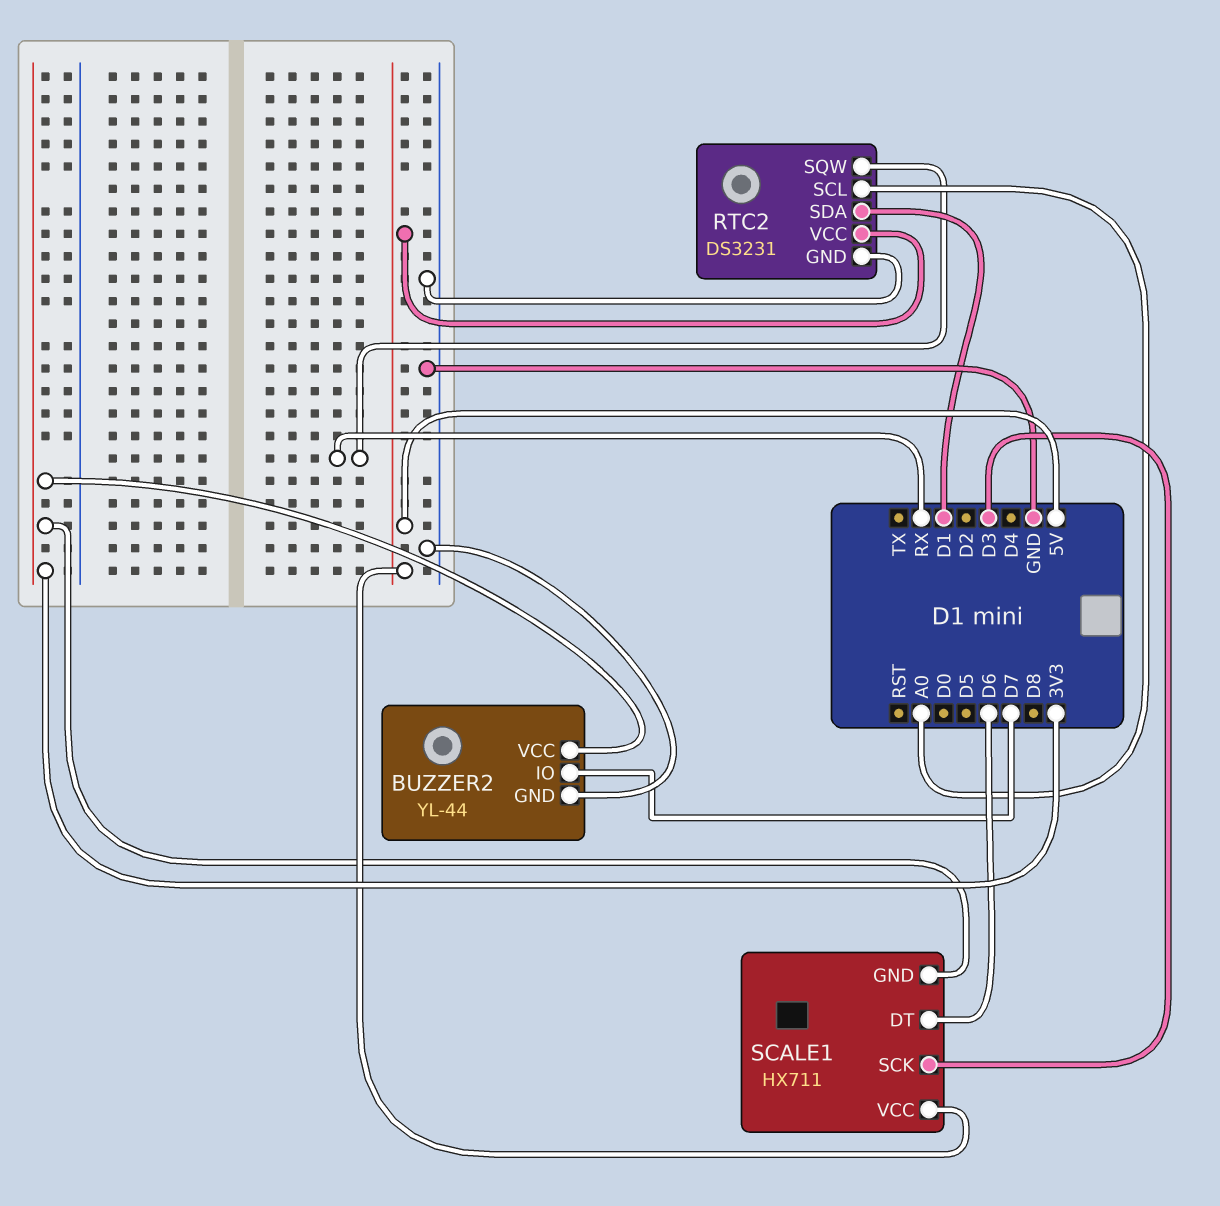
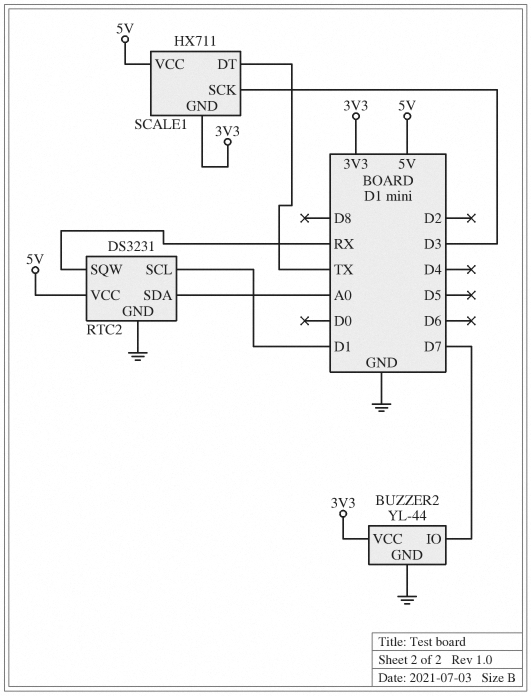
RTC2 pin SCL: A0 -> D1
RTC2 pin SDA: D1 -> A0
SCALE1 pin DT: D6 -> TX

